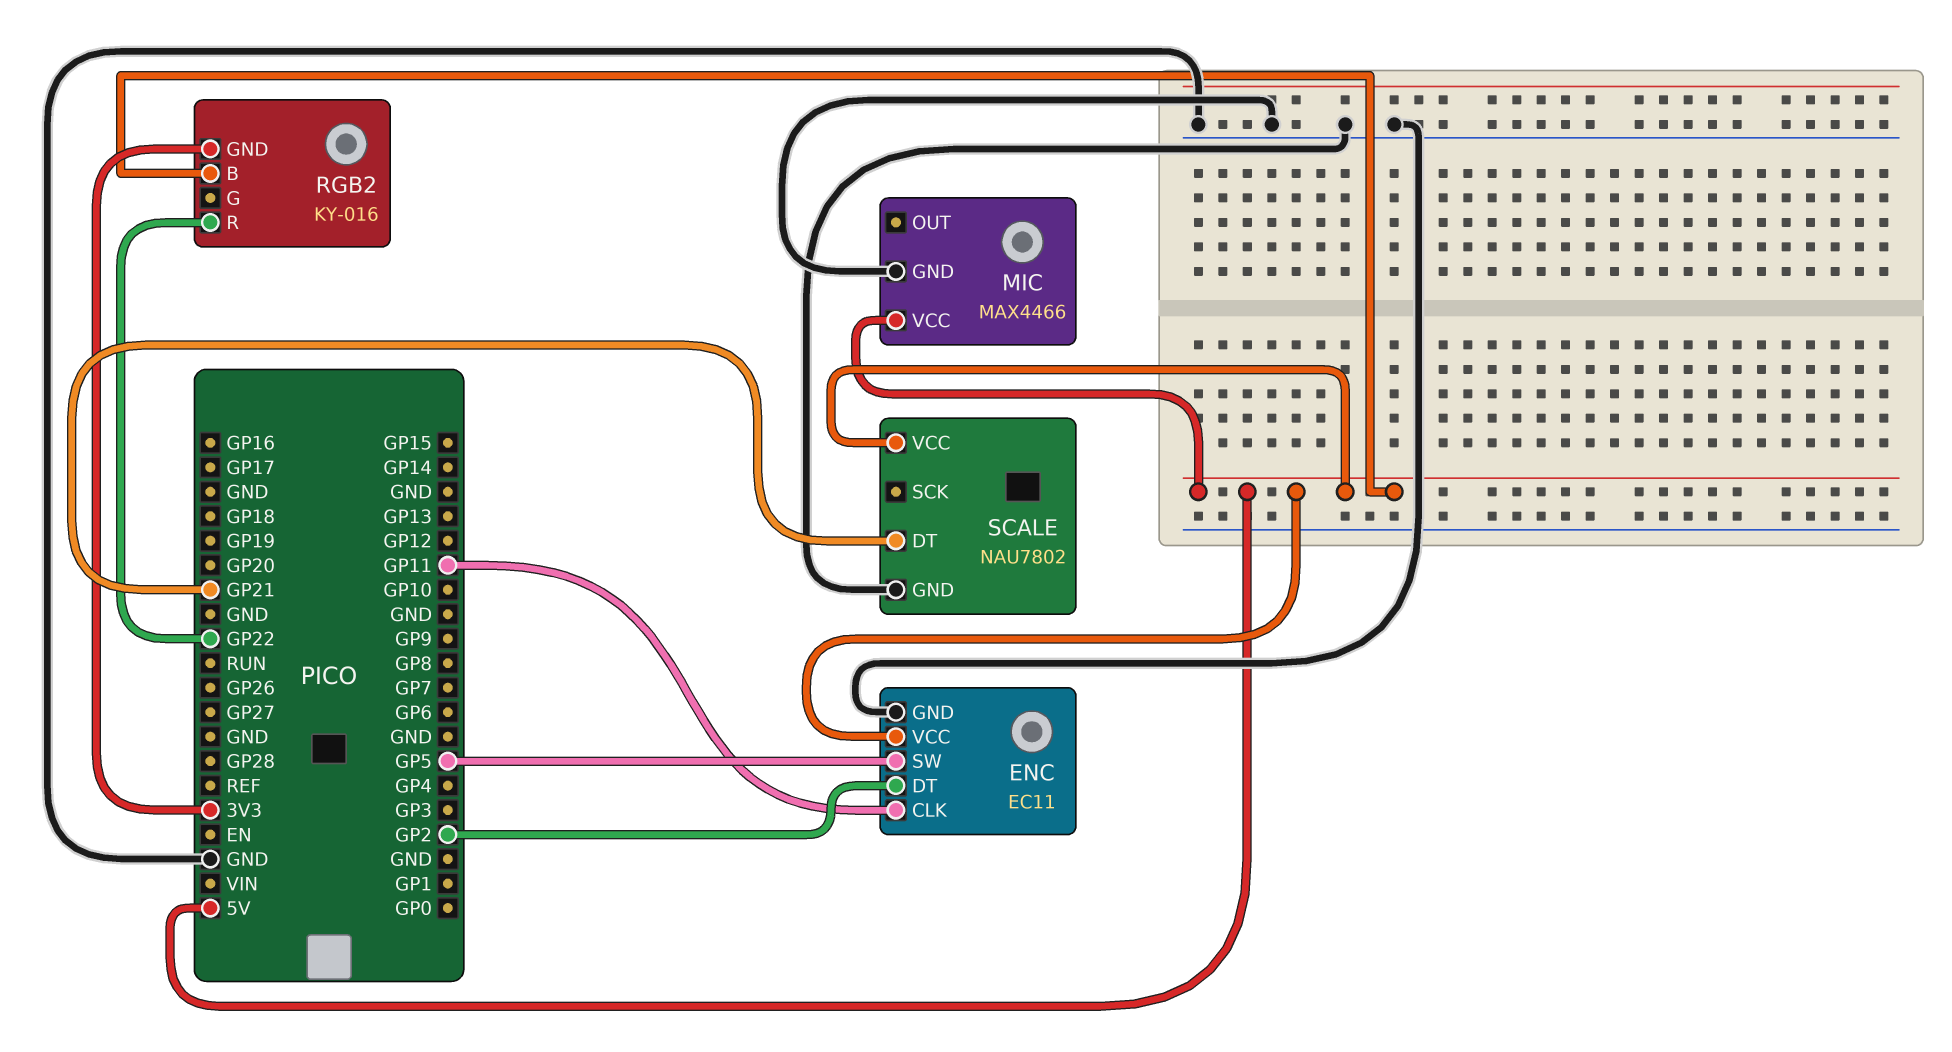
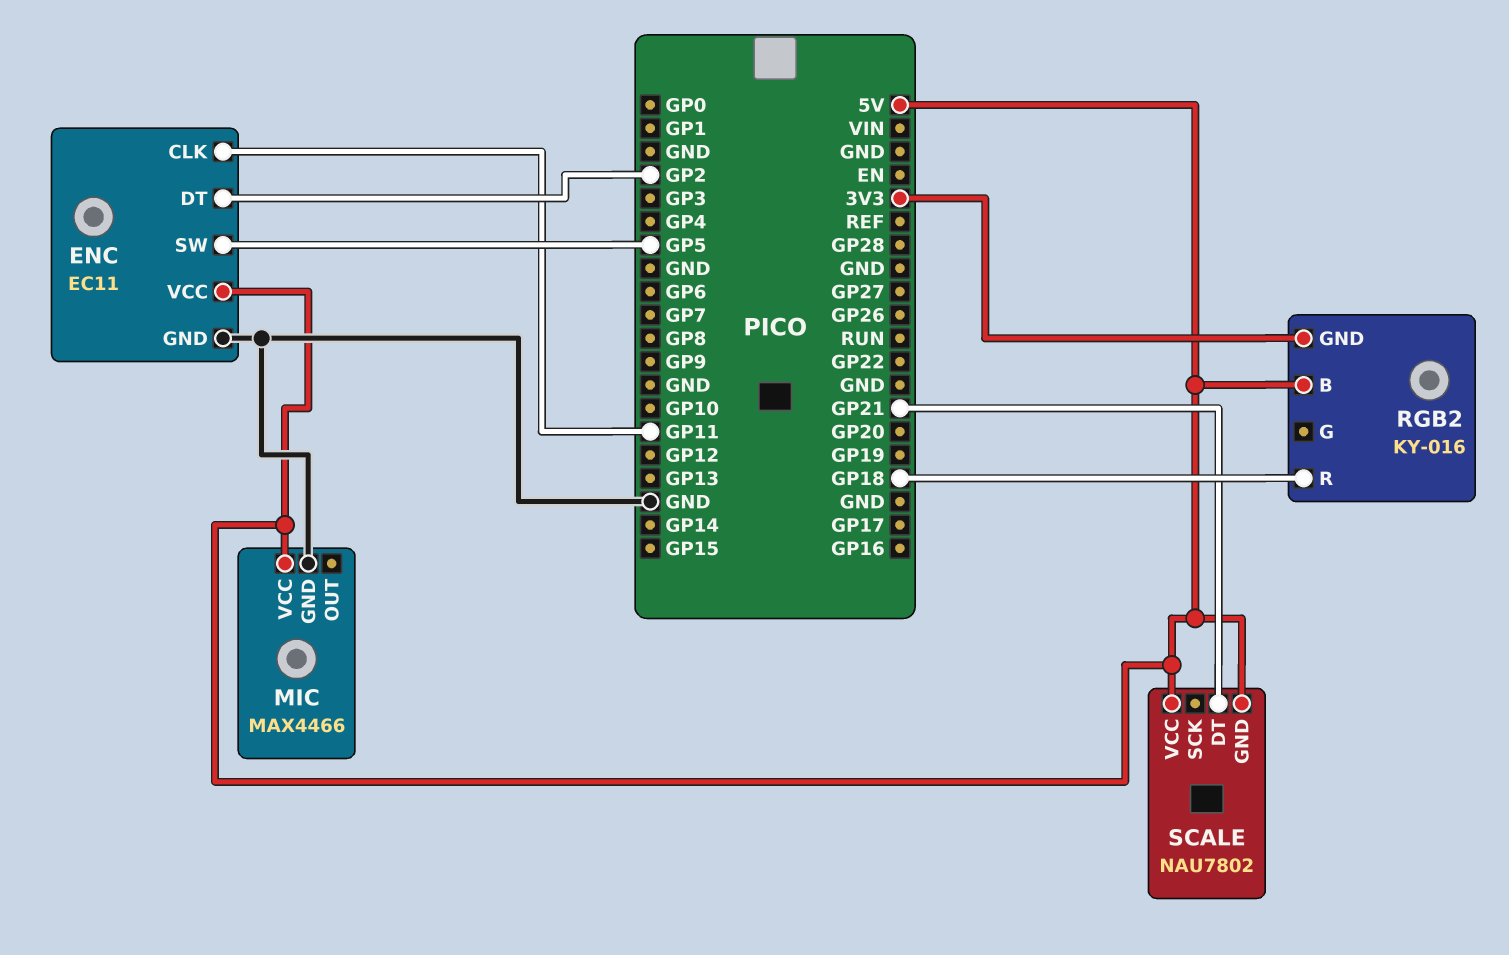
RGB2 pin R: GP22 -> GP18
SCALE pin GND: GND -> 5V

